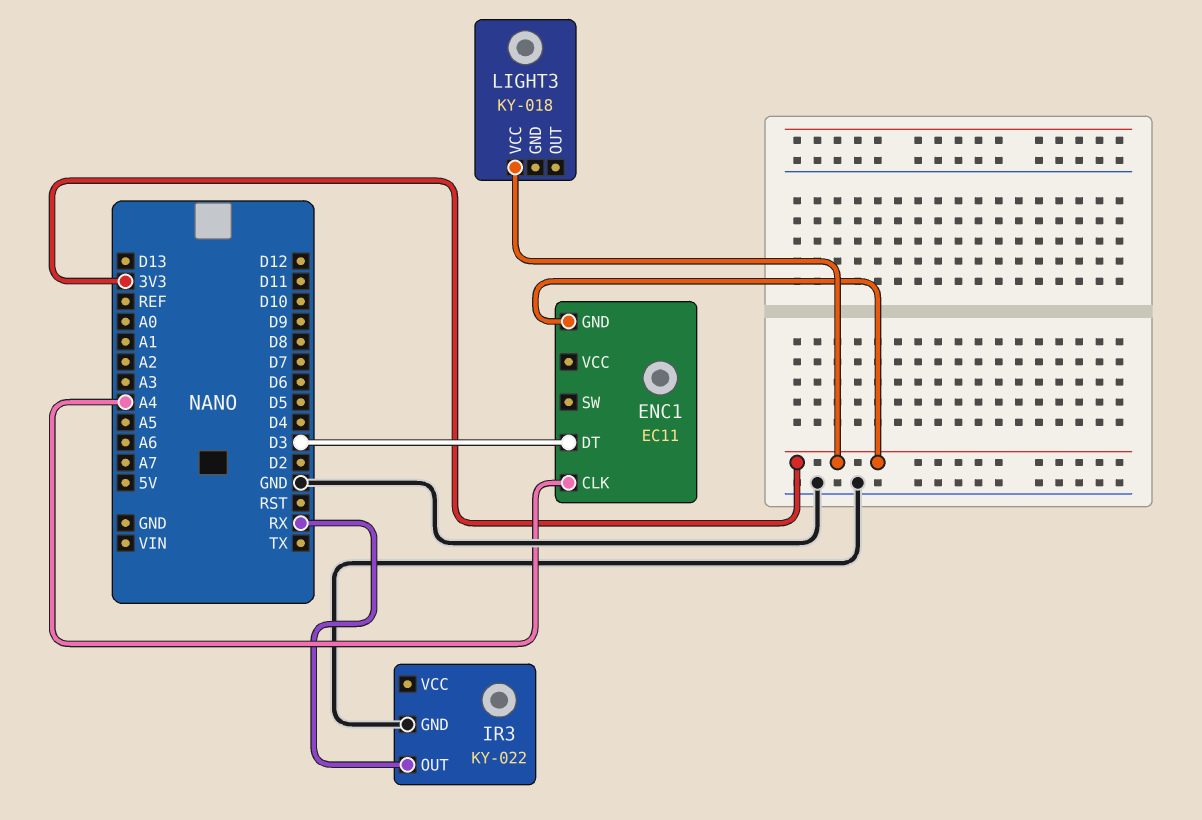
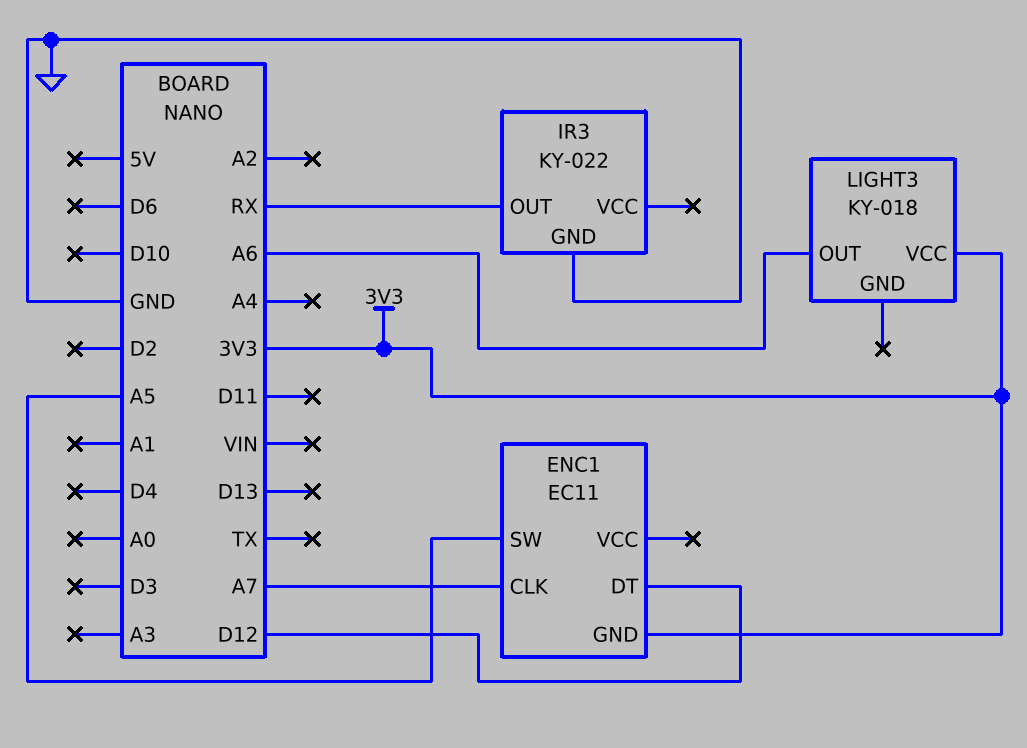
ENC1 pin CLK: A4 -> A7
ENC1 pin DT: D3 -> D12
ENC1 pin SW: none -> A5
LIGHT3 pin OUT: none -> A6

